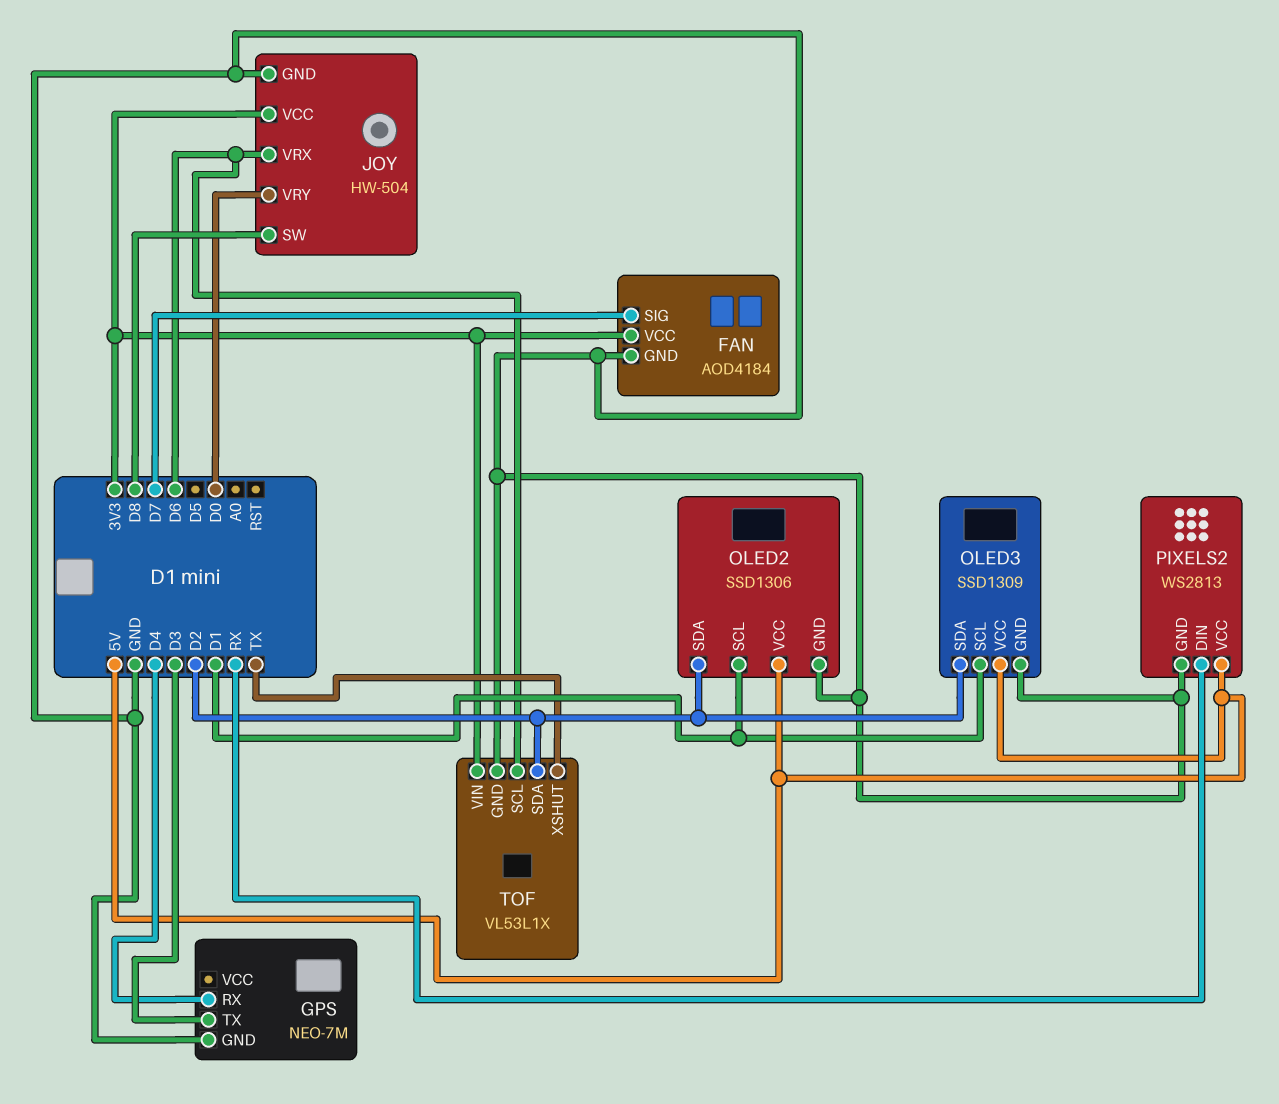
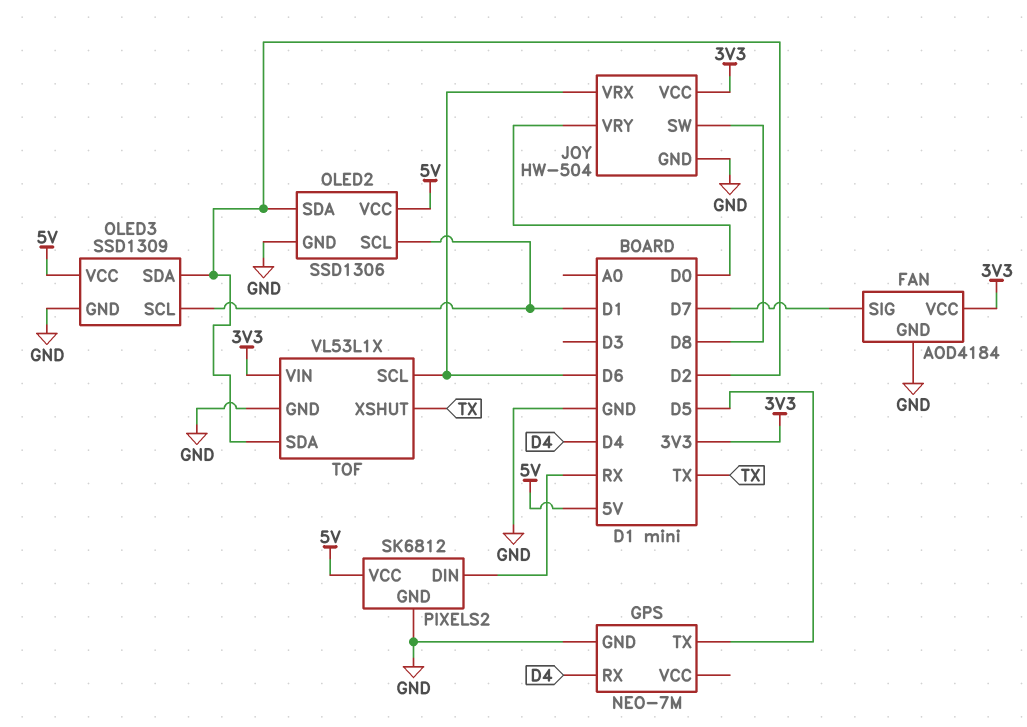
GPS pin TX: D3 -> D5
PIXELS2: WS2813 -> SK6812

